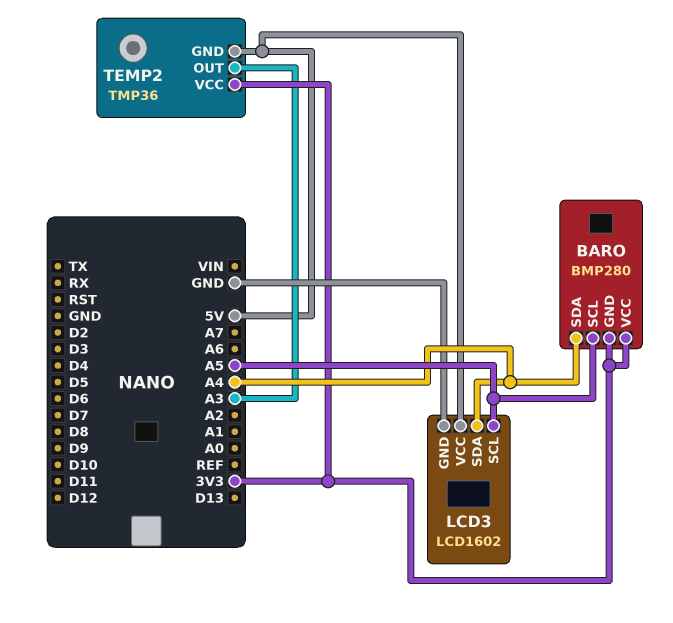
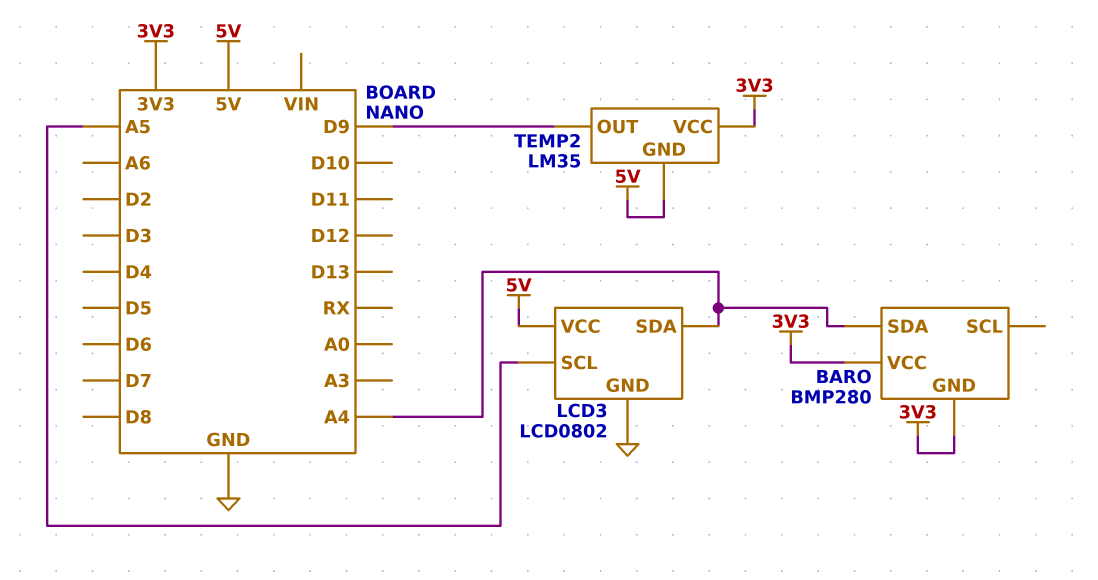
BARO pin SCL: A5 -> none
LCD3: LCD1602 -> LCD0802
TEMP2: TMP36 -> LM35
TEMP2 pin OUT: A3 -> D9

